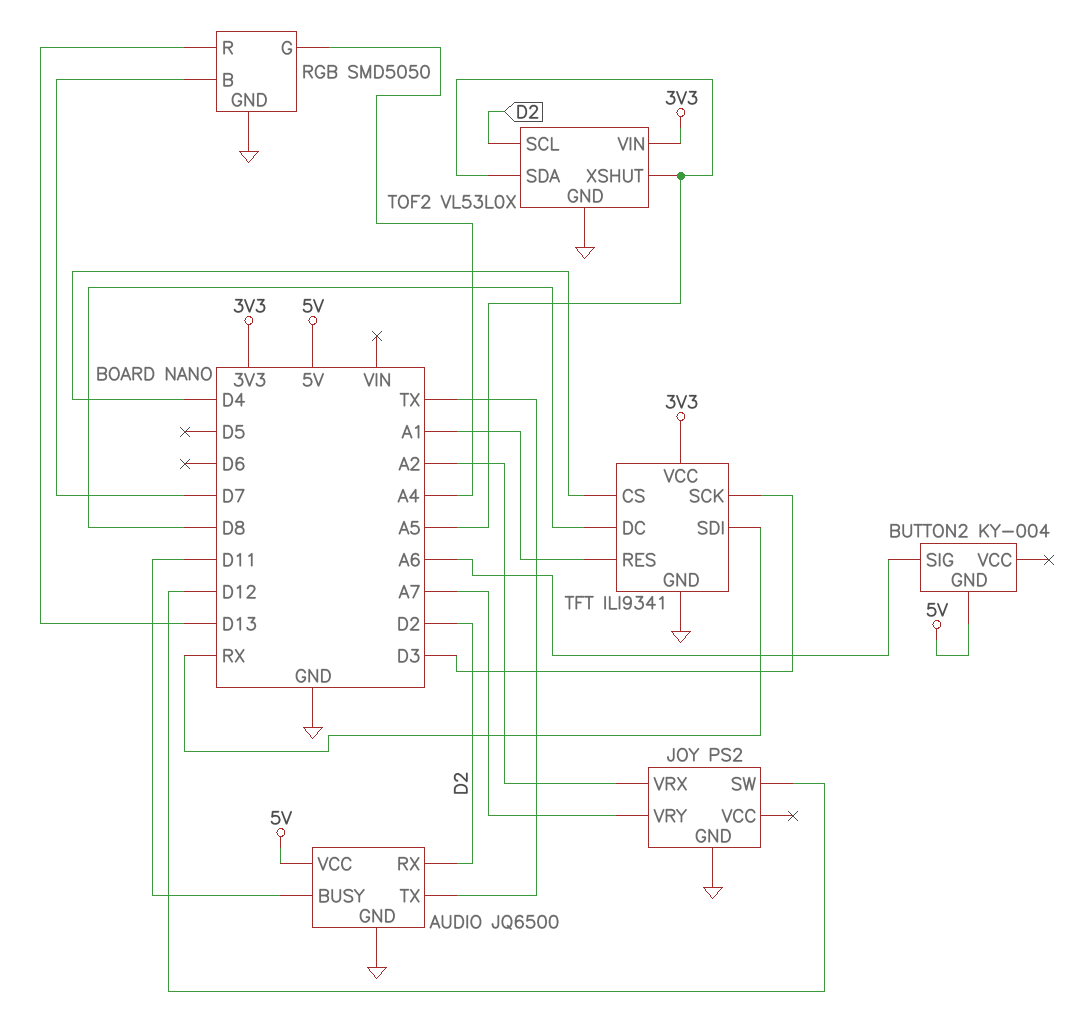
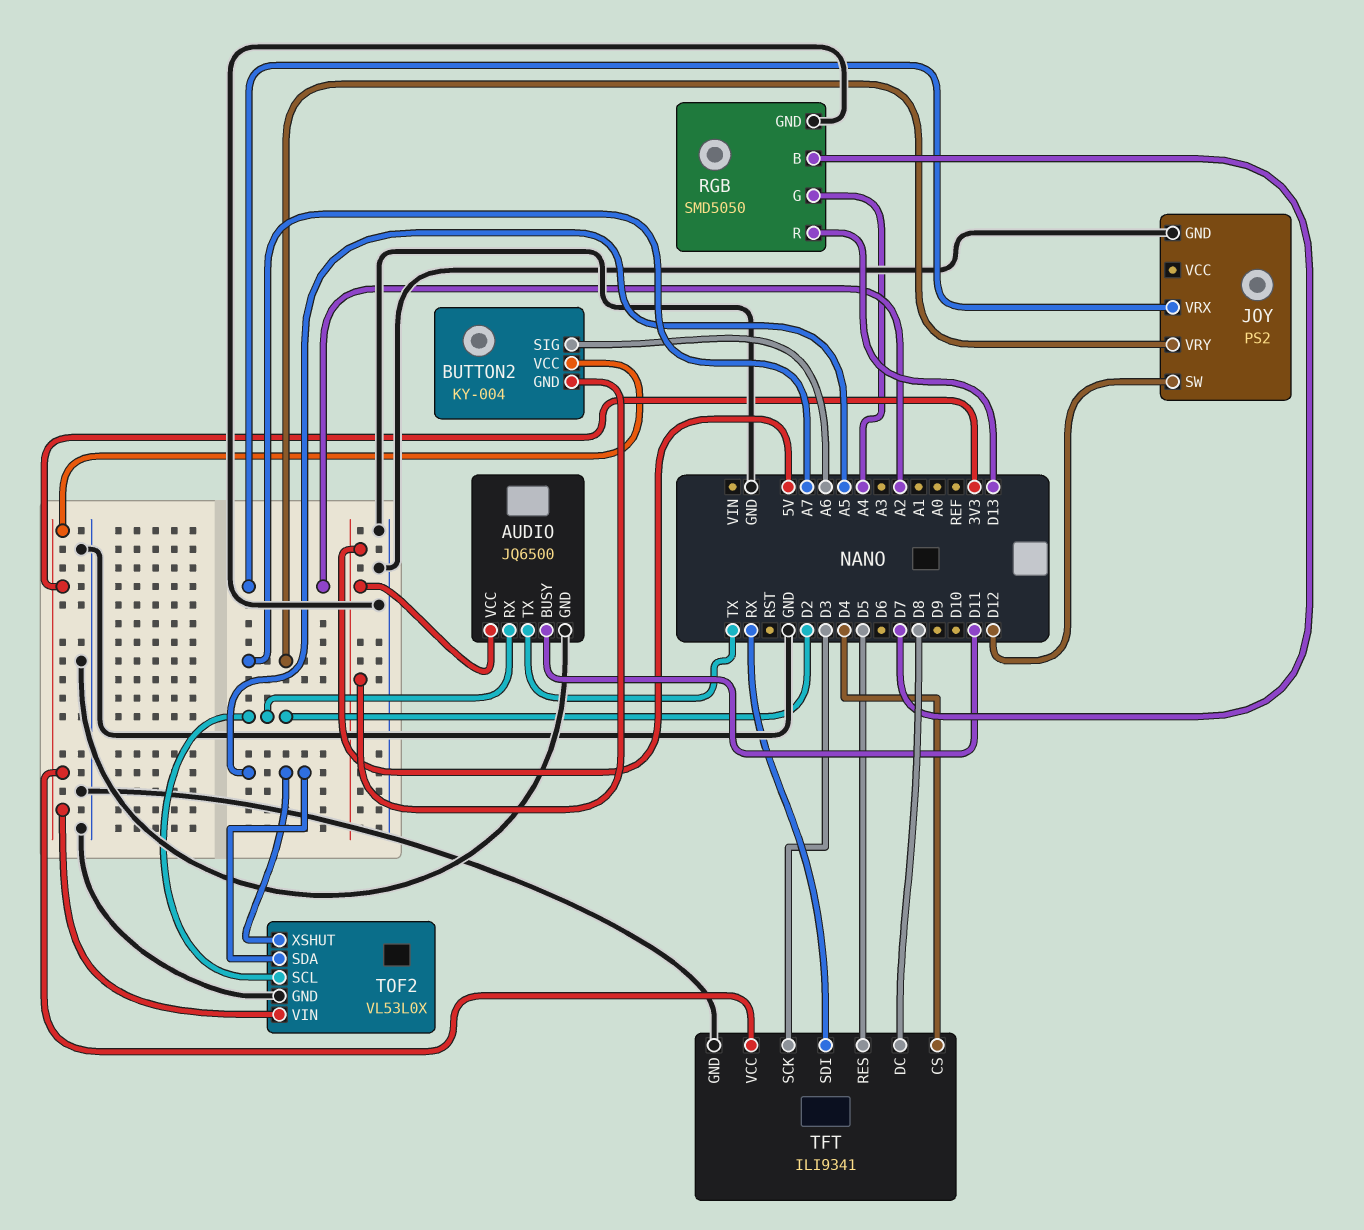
BUTTON2 pin VCC: none -> 3V3
TFT pin RES: A1 -> D5

